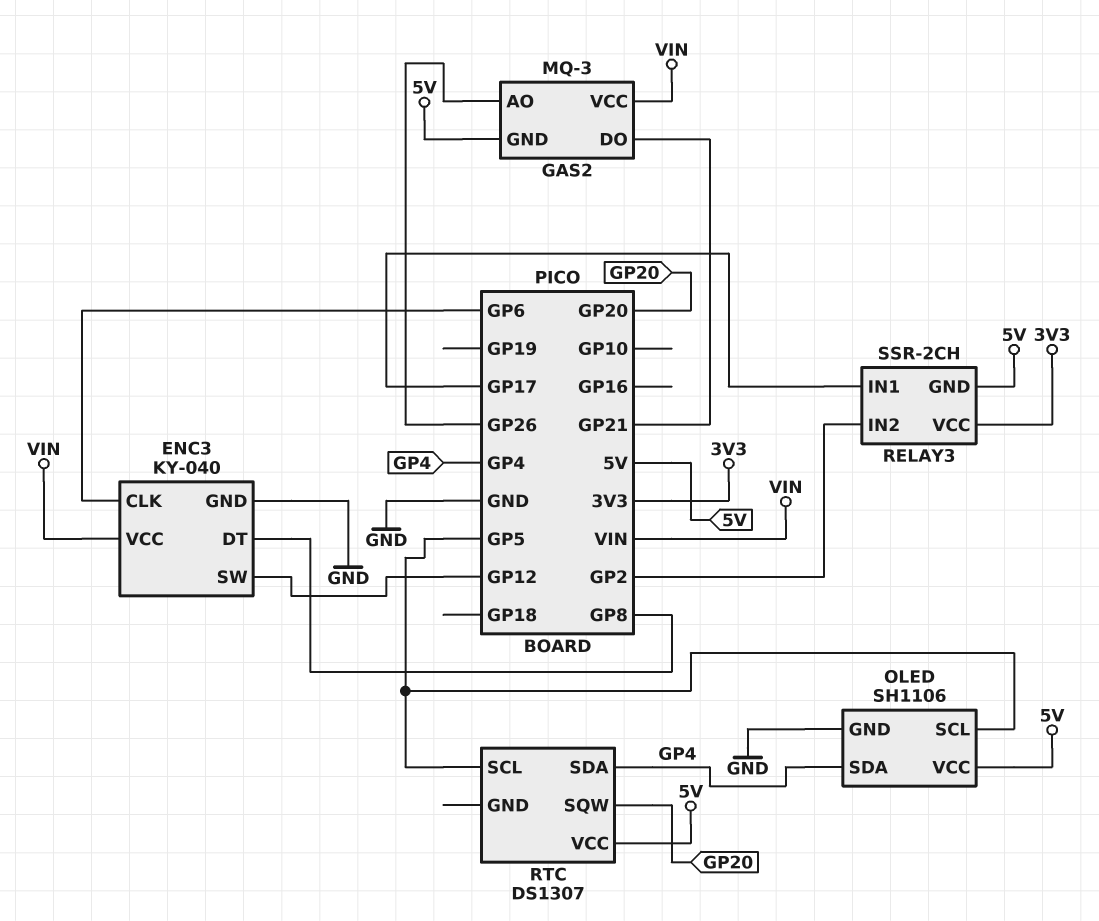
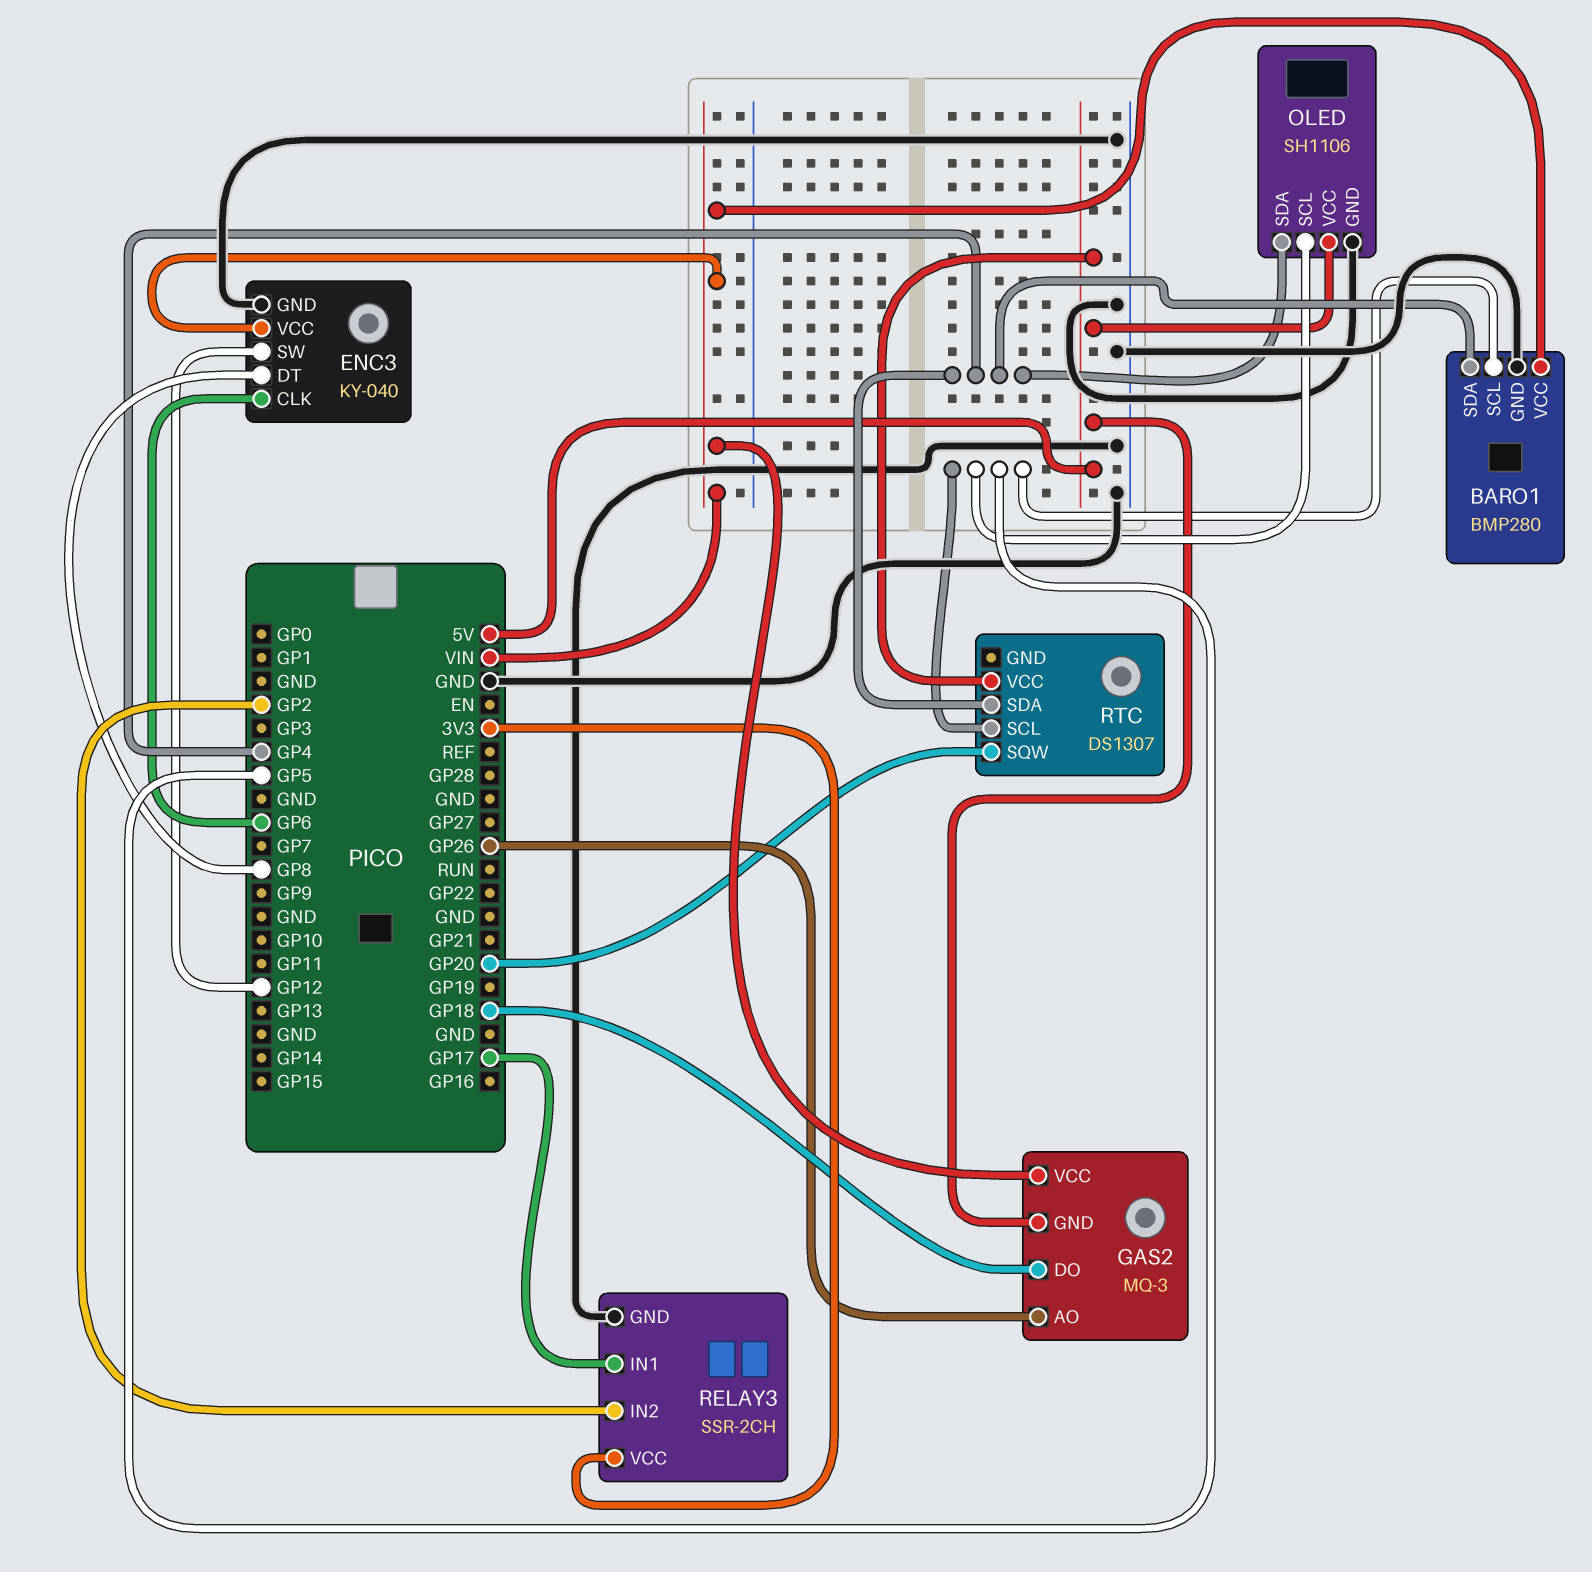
BARO1: none -> BMP280
BARO1 pin GND: none -> GND
BARO1 pin SCL: none -> GP5
BARO1 pin SDA: none -> GP4
BARO1 pin VCC: none -> VIN
GAS2 pin DO: GP21 -> GP18
RELAY3 pin GND: 5V -> GND

